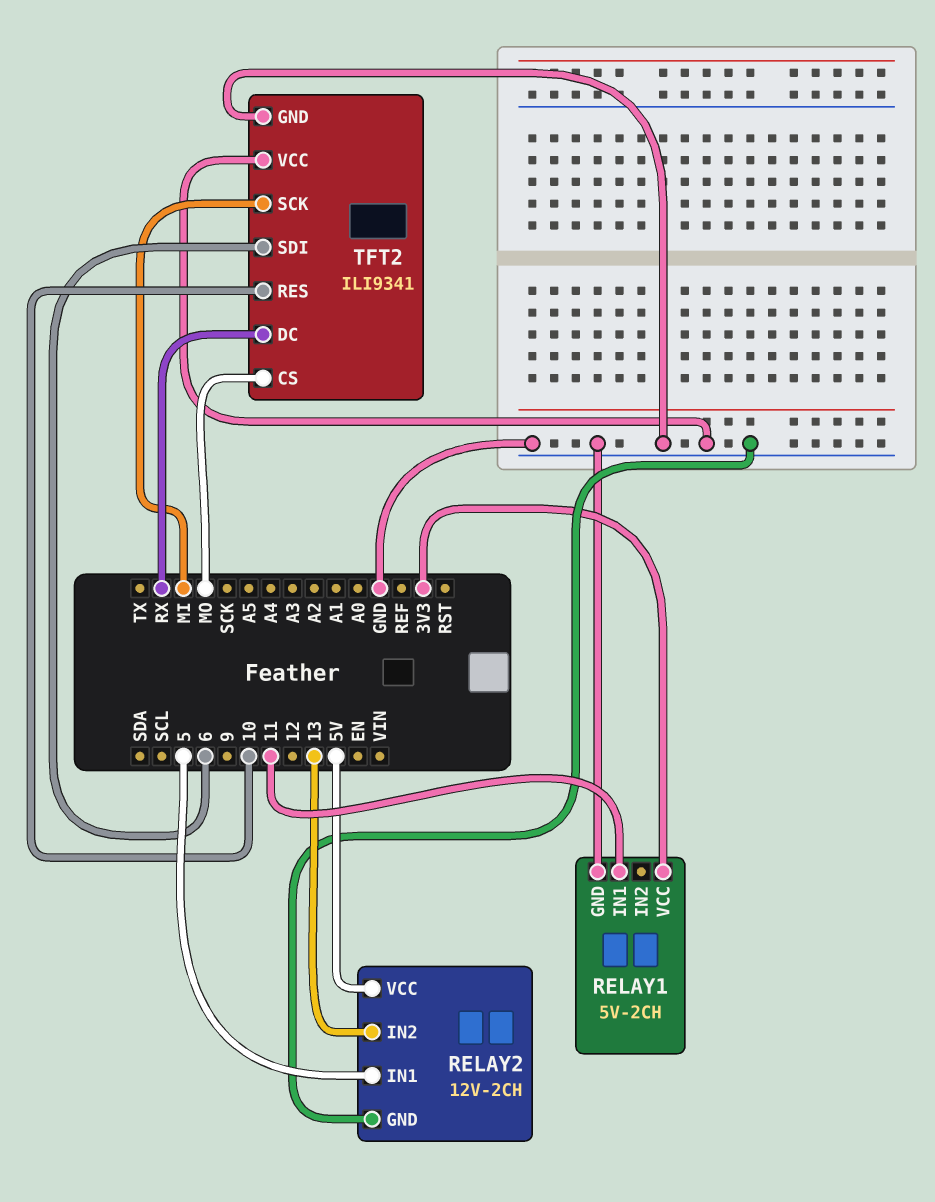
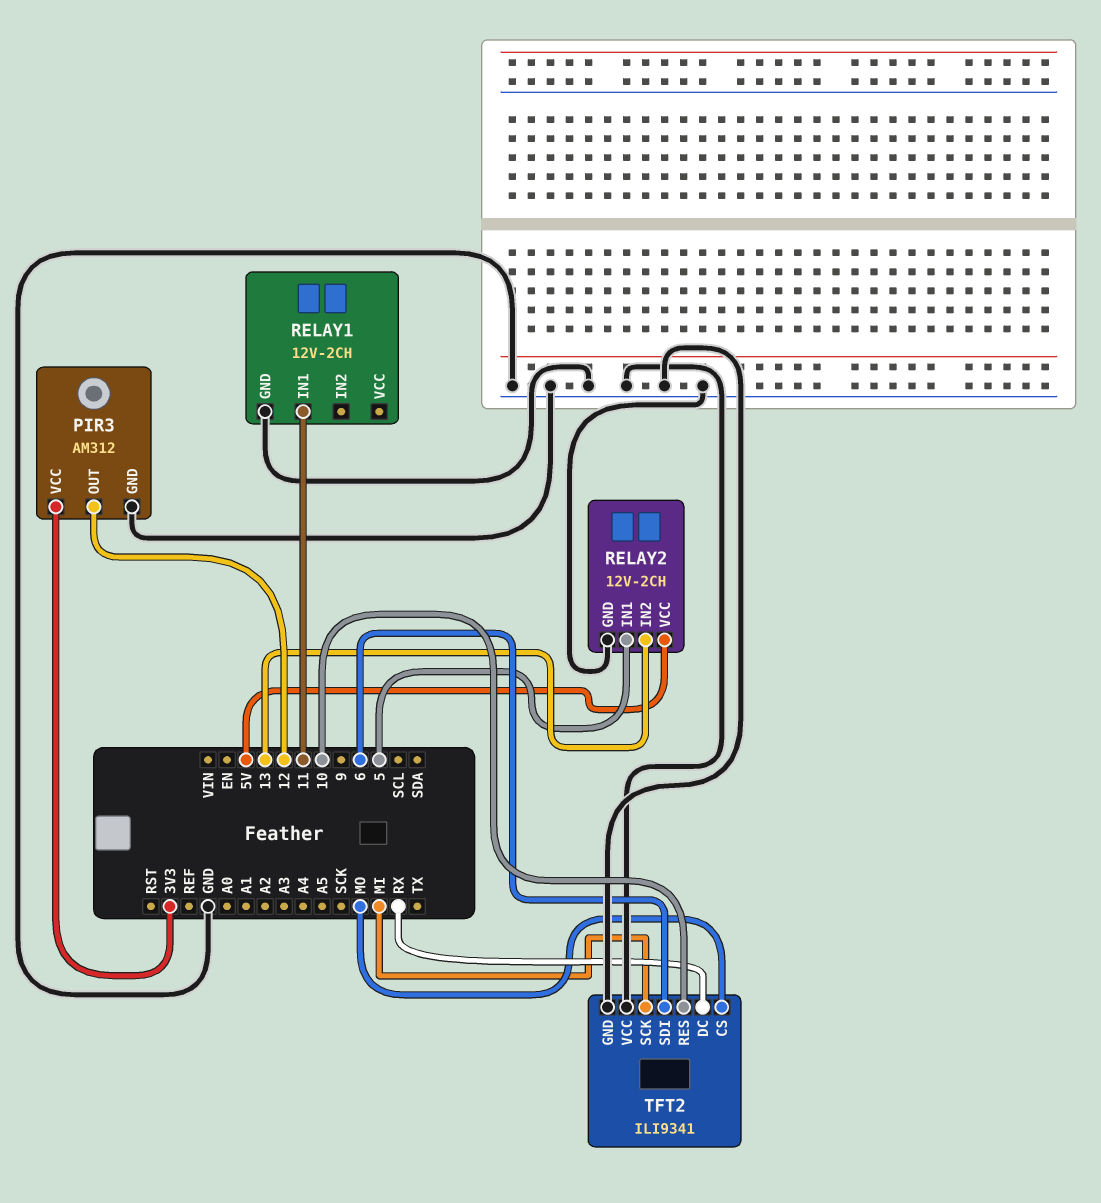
PIR3: none -> AM312
PIR3 pin GND: none -> GND
PIR3 pin OUT: none -> 12
PIR3 pin VCC: none -> 3V3
RELAY1: 5V-2CH -> 12V-2CH
RELAY1 pin VCC: 3V3 -> none

